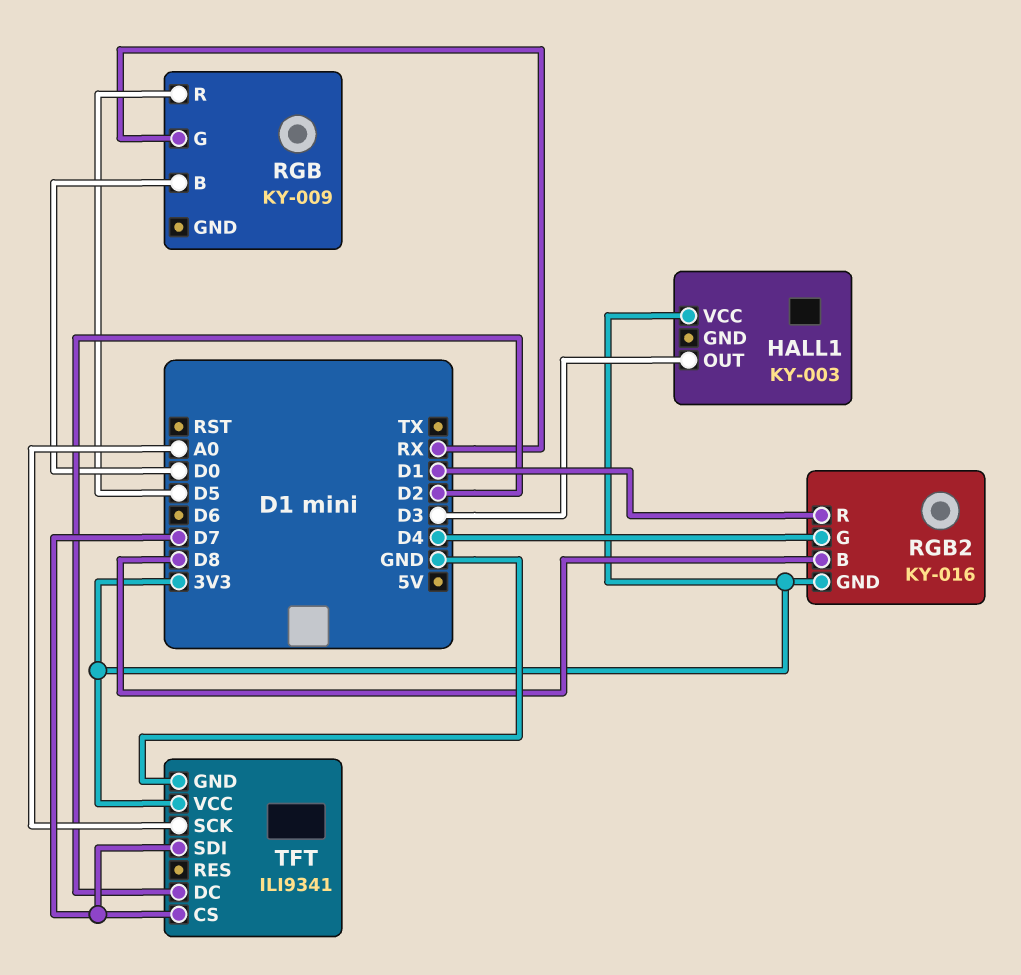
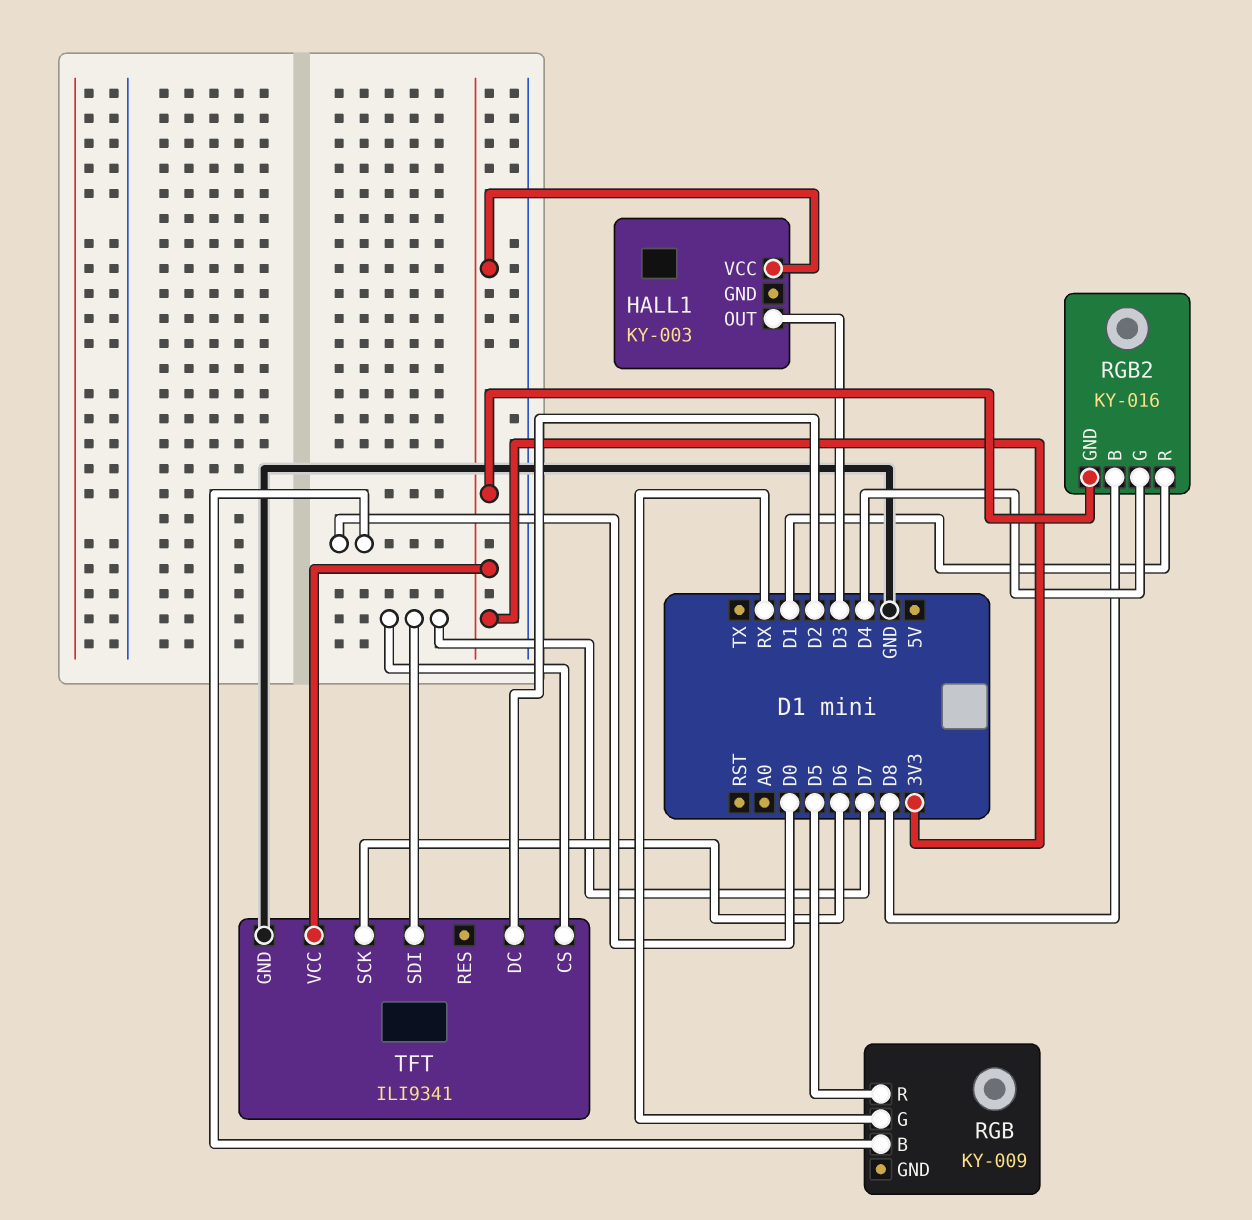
TFT pin SCK: A0 -> D6

